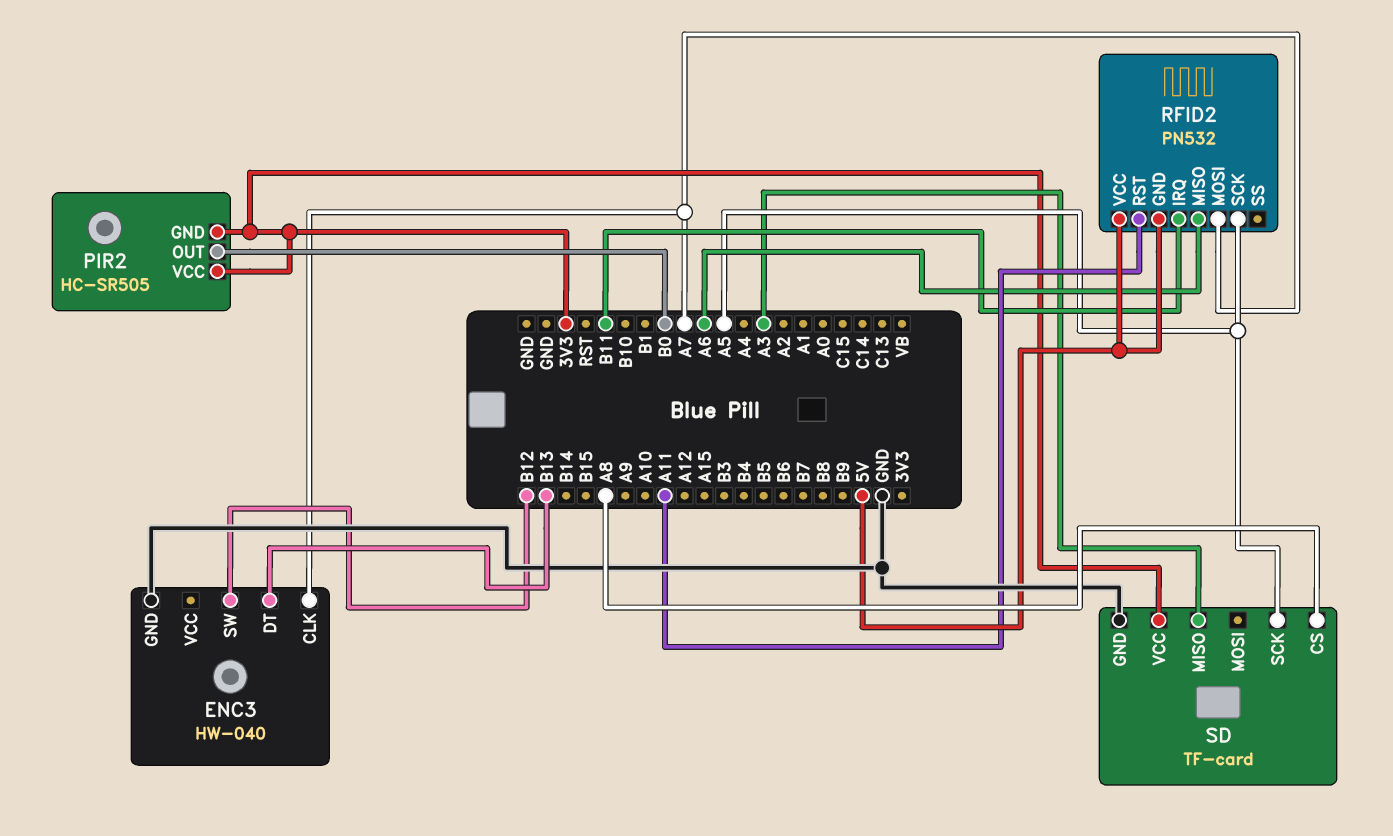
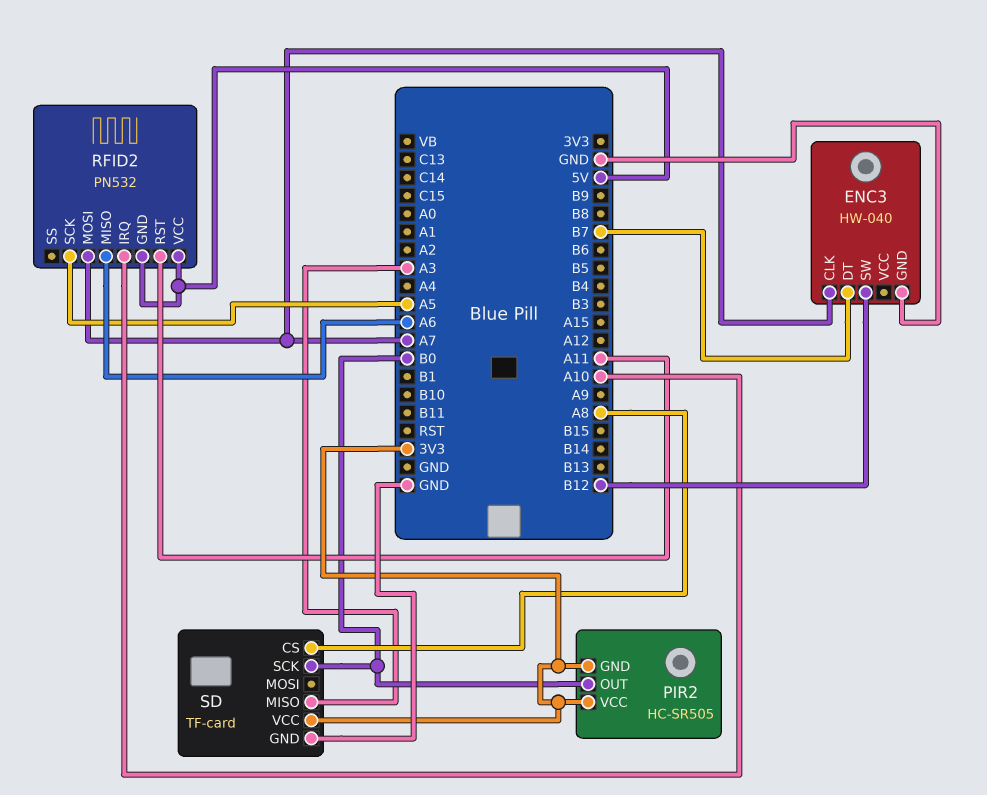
ENC3 pin DT: B13 -> B7
RFID2 pin IRQ: B11 -> A10
SD pin SCK: A5 -> B0

